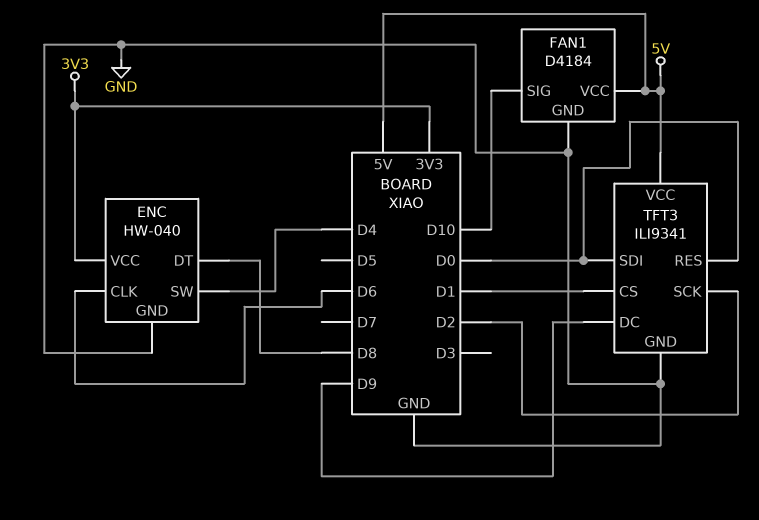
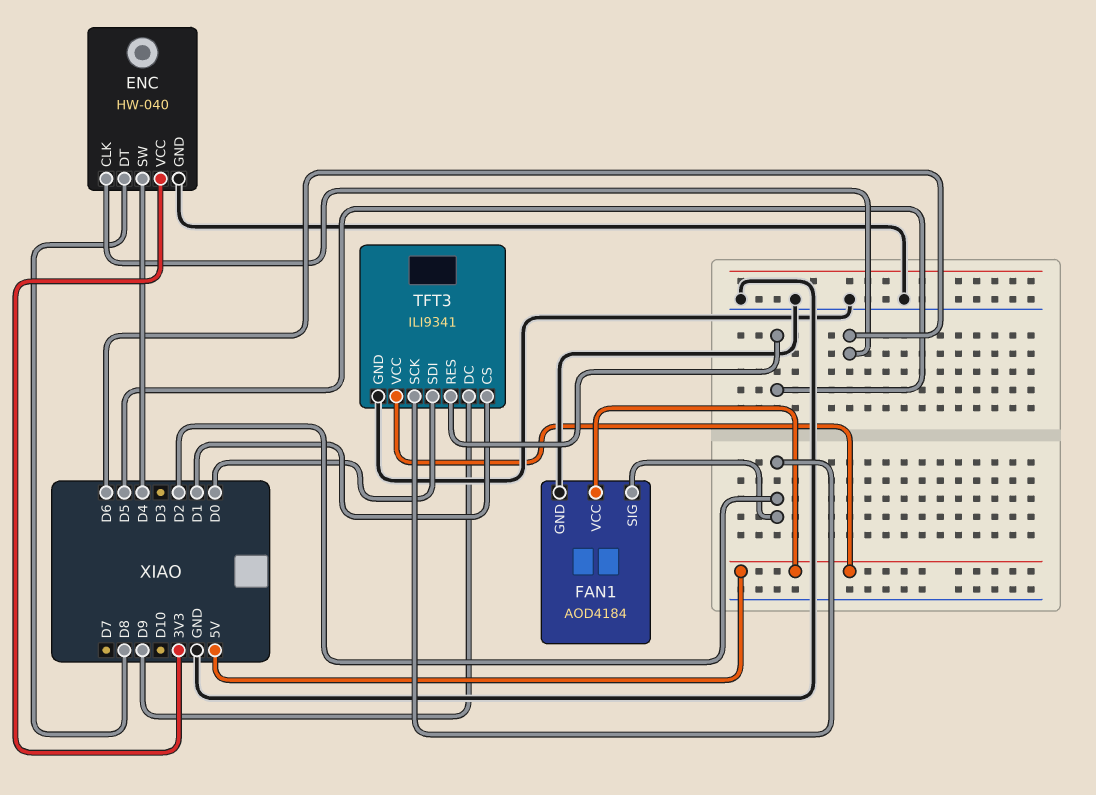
FAN1: D4184 -> AOD4184
FAN1 pin SIG: D10 -> D2
TFT3 pin RES: D0 -> D5

